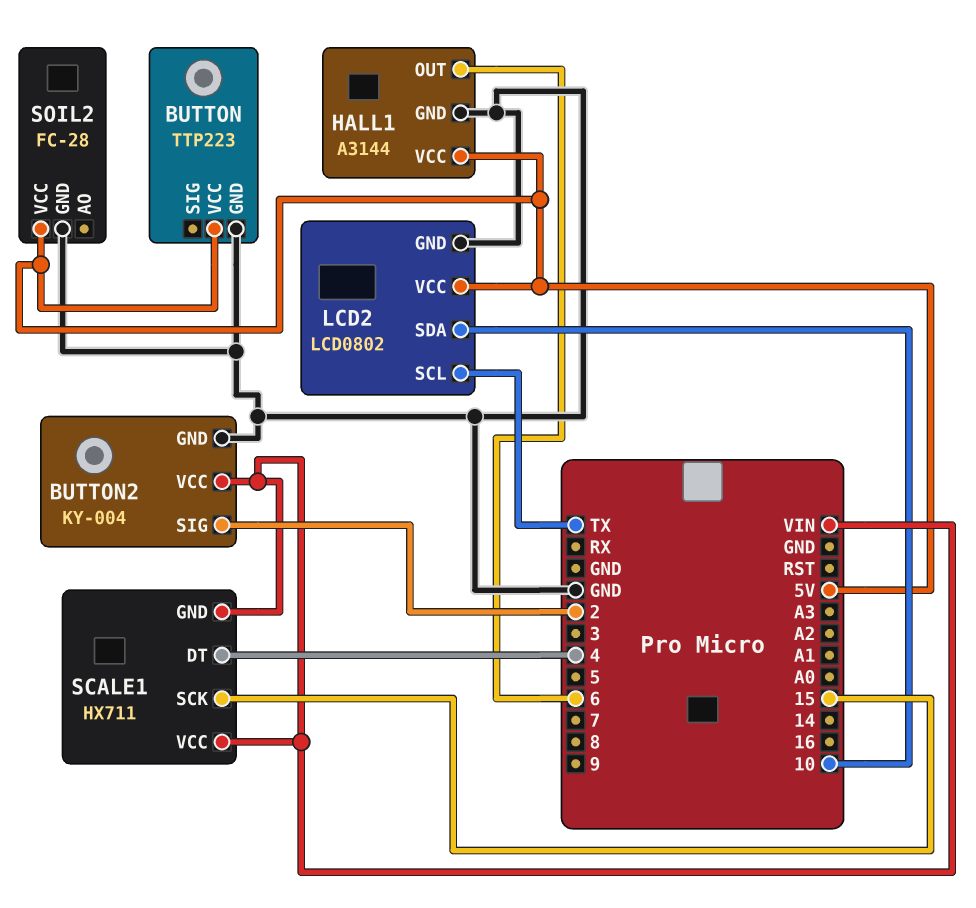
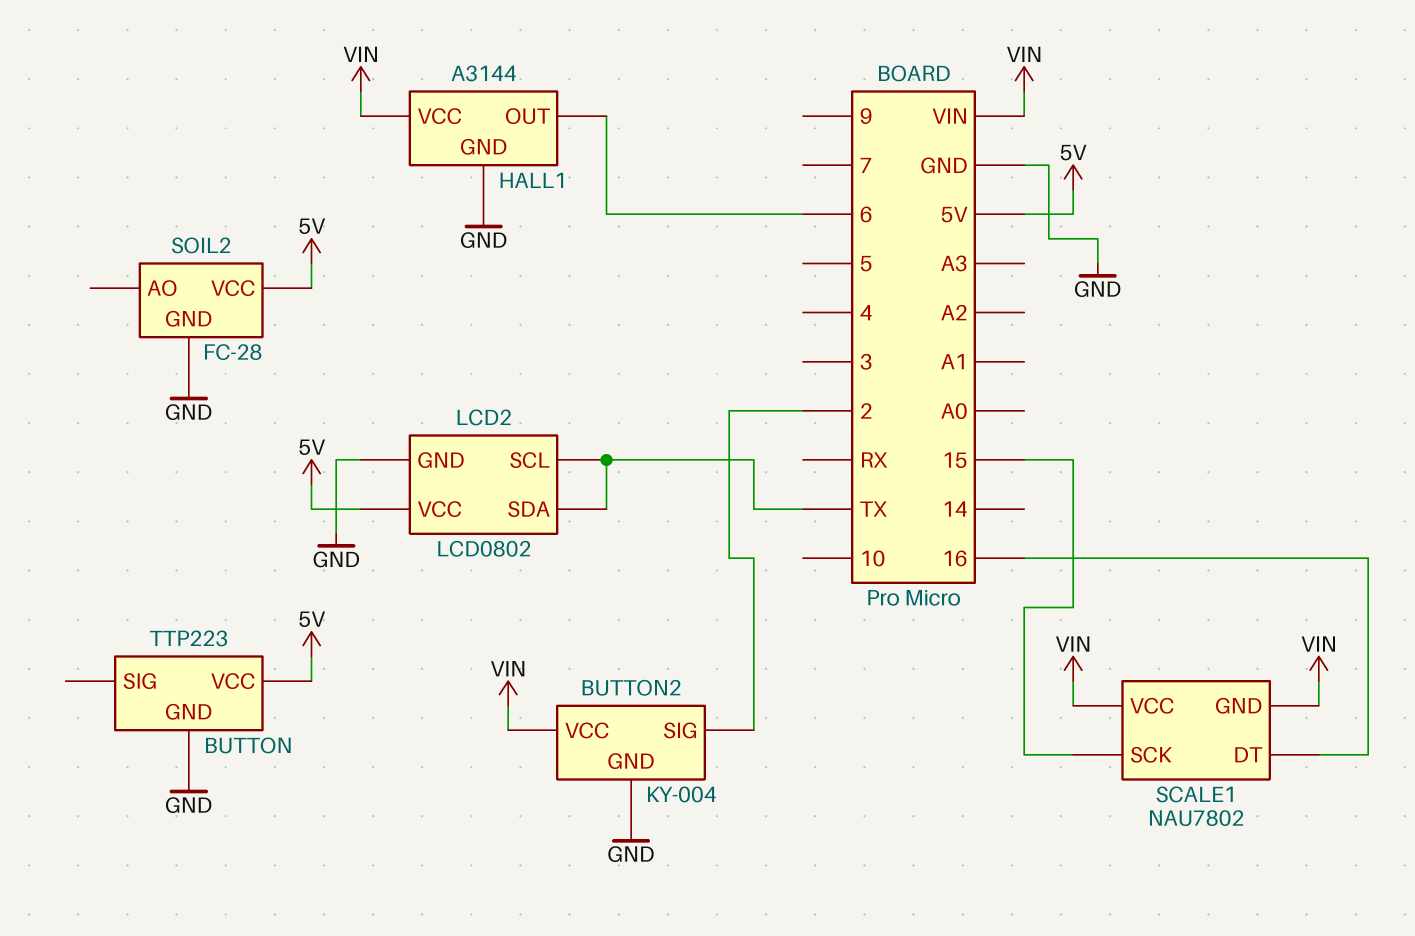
HALL1 pin VCC: 5V -> VIN
LCD2 pin SDA: 10 -> TX
SCALE1: HX711 -> NAU7802
SCALE1 pin DT: 4 -> 16

